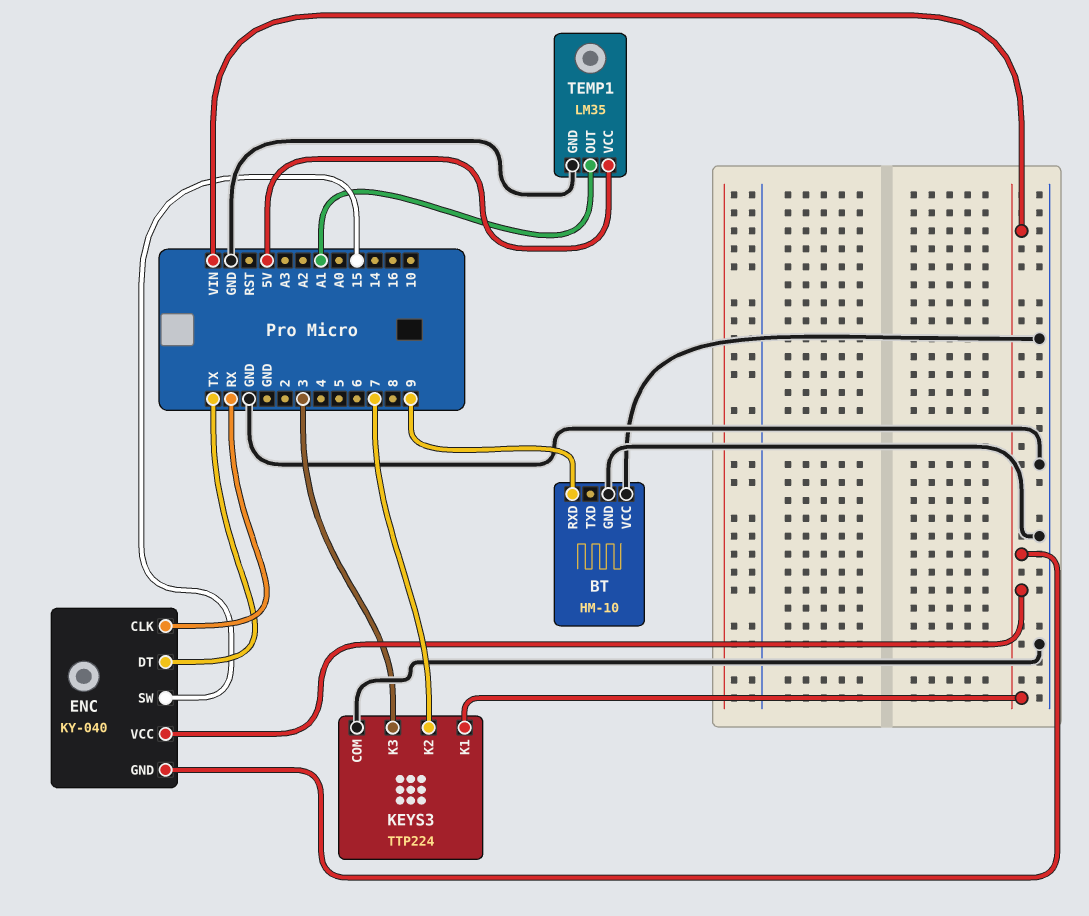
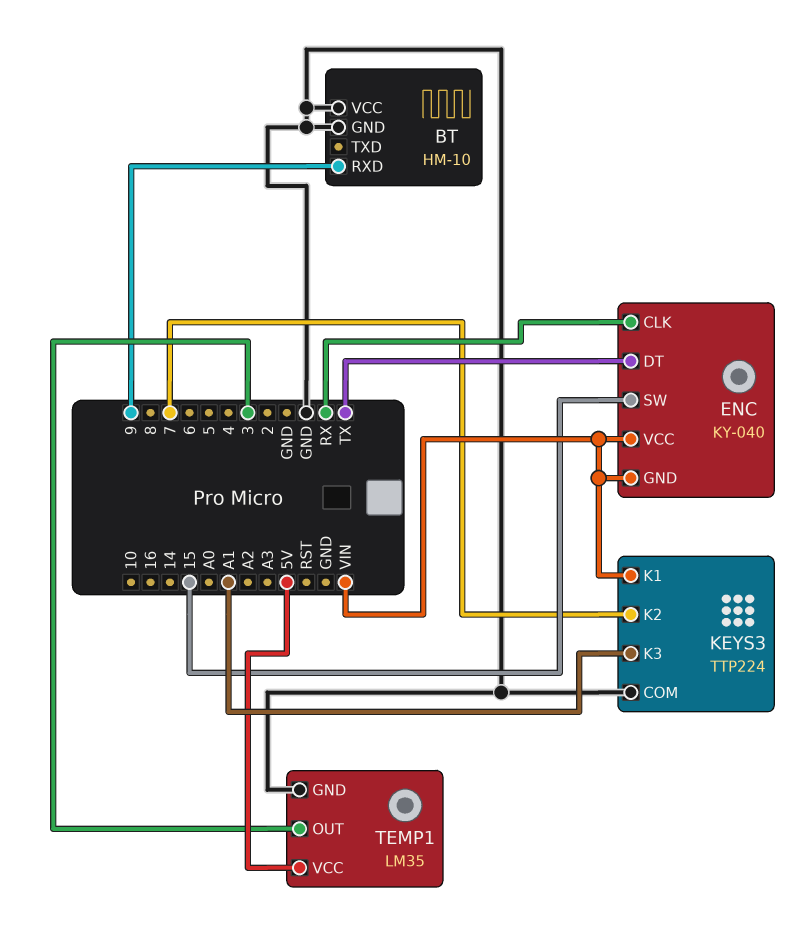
KEYS3 pin K3: 3 -> A1
TEMP1 pin OUT: A1 -> 3

